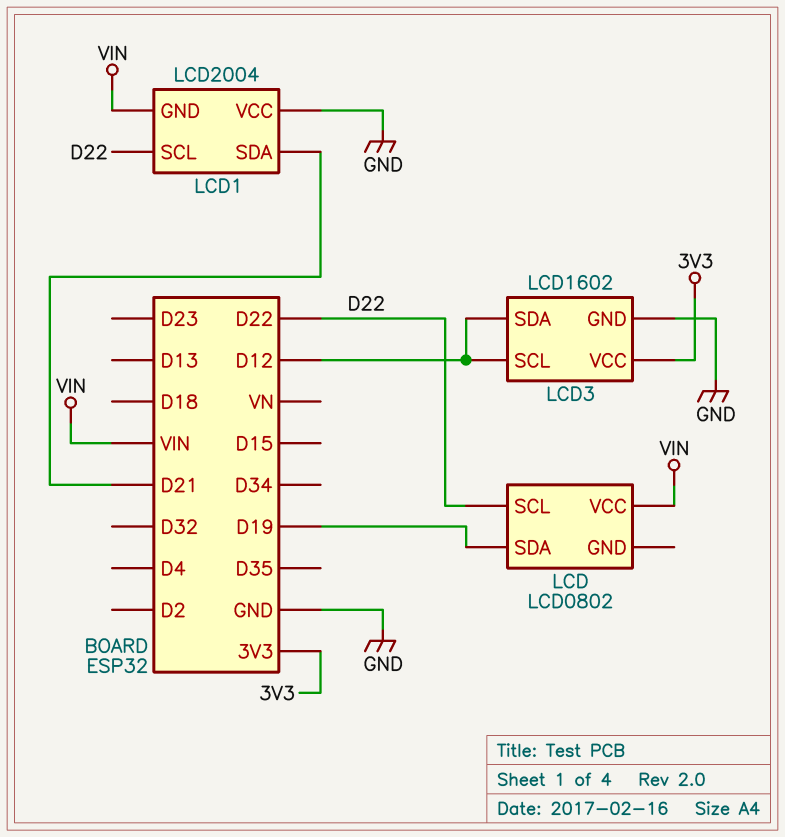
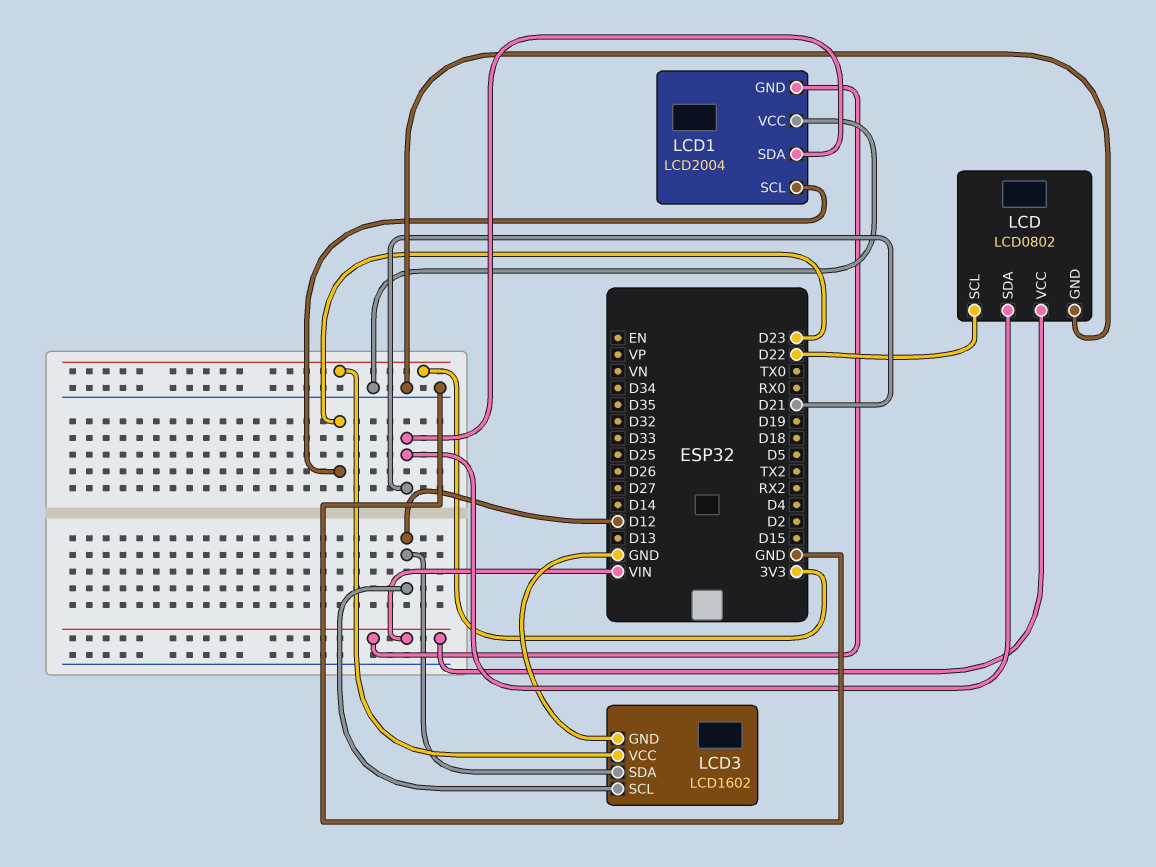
LCD pin GND: none -> GND
LCD pin SDA: D19 -> D21
LCD1 pin SCL: D22 -> D23

